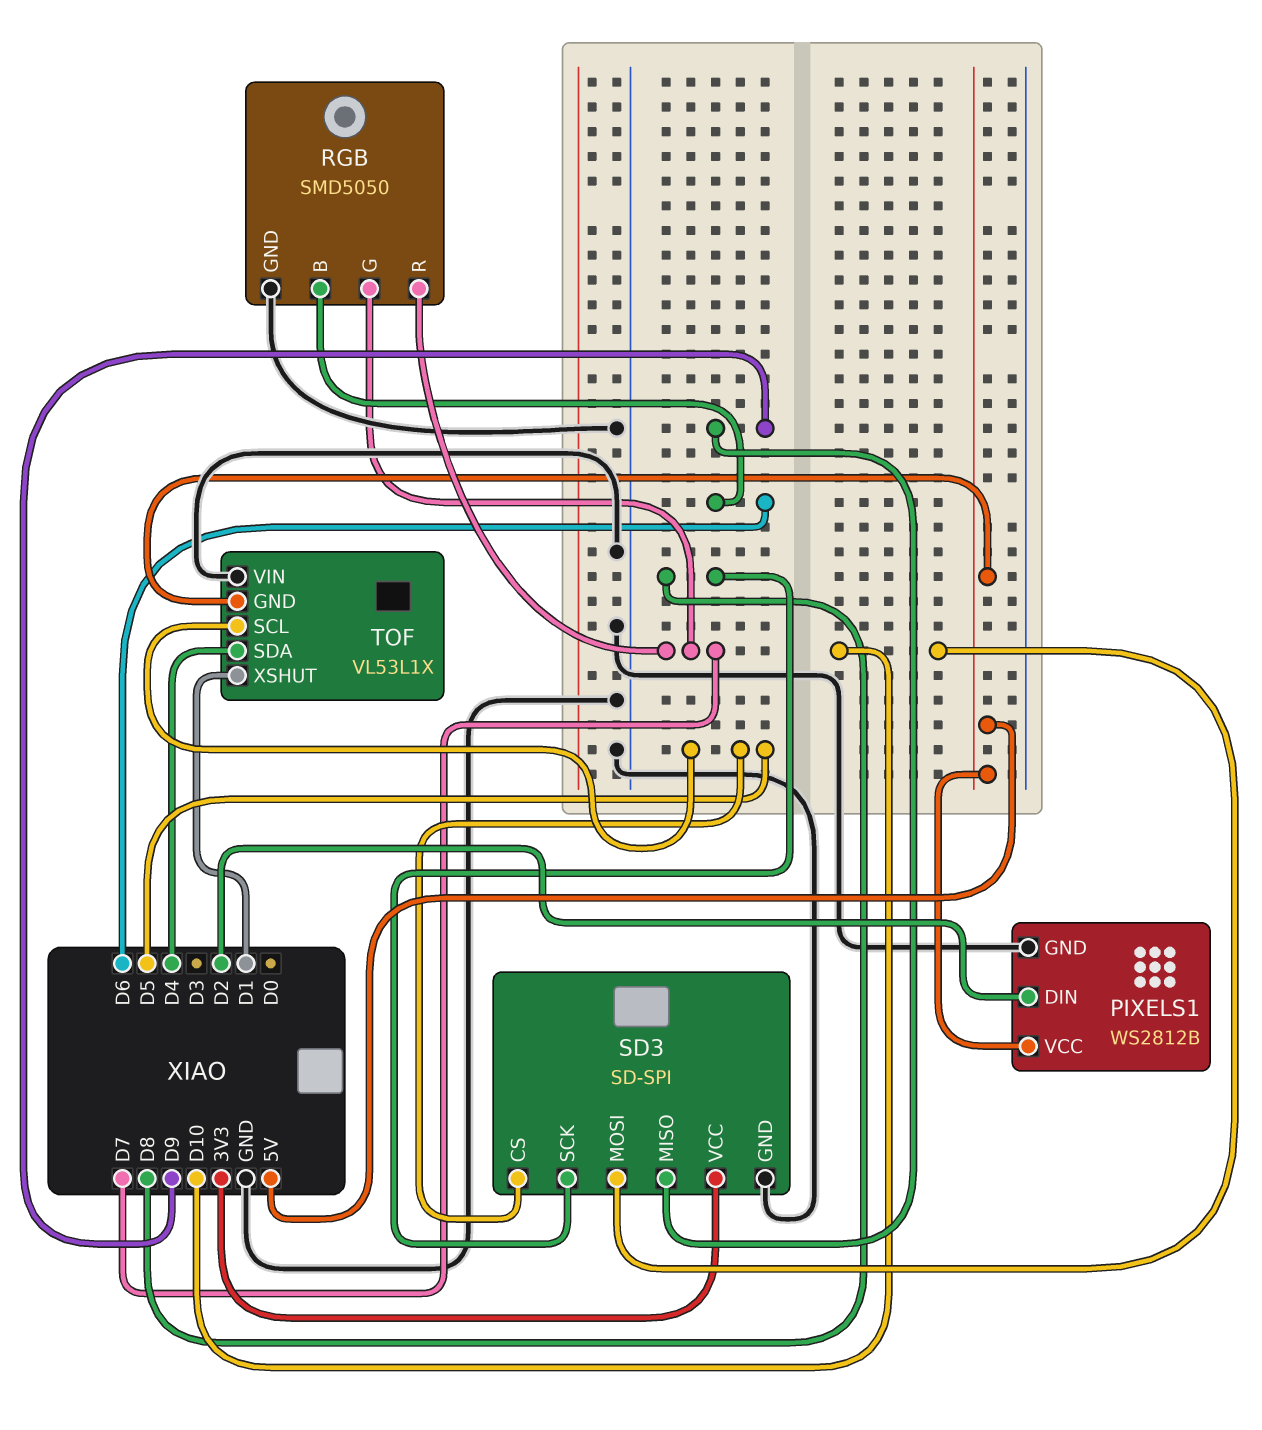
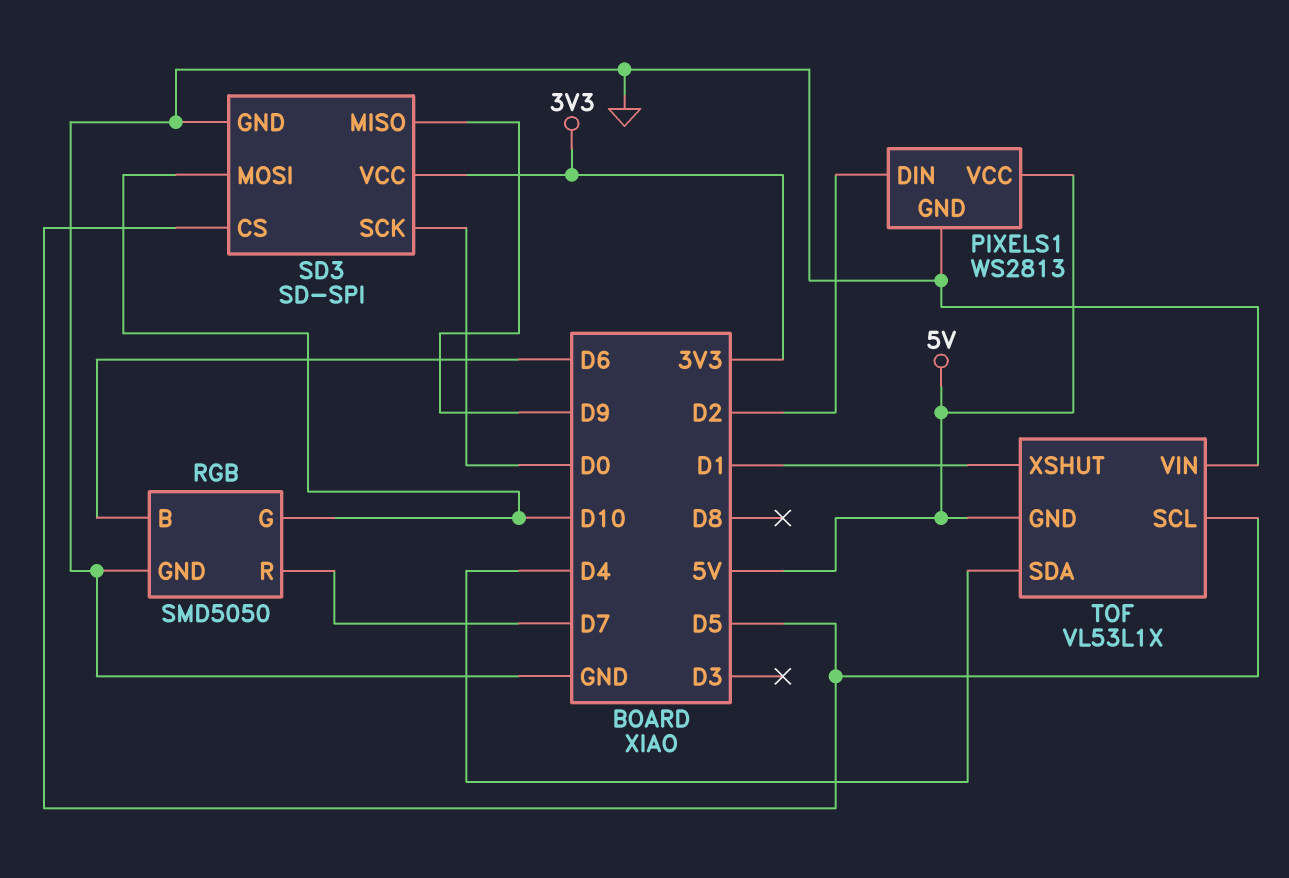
PIXELS1: WS2812B -> WS2813
RGB pin G: D7 -> D10
SD3 pin SCK: D8 -> D0

